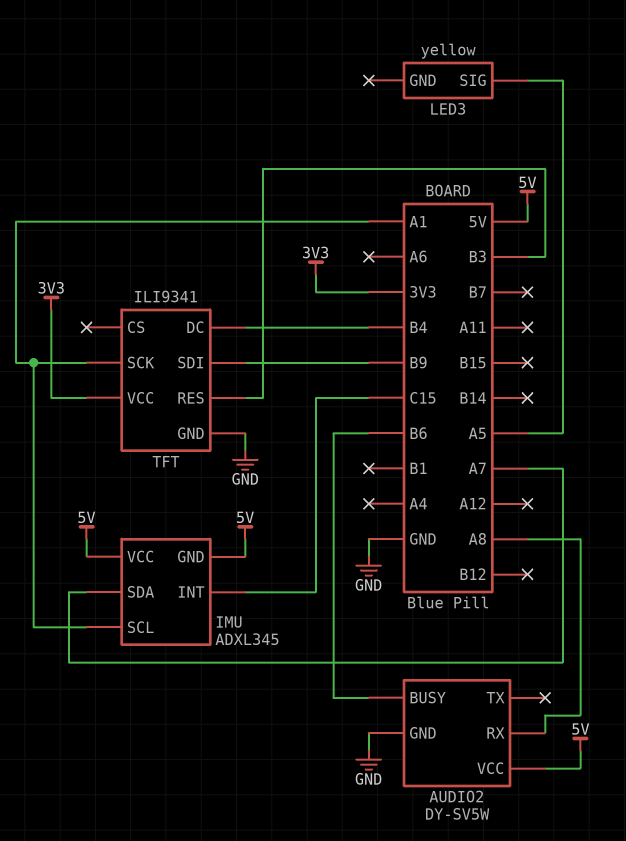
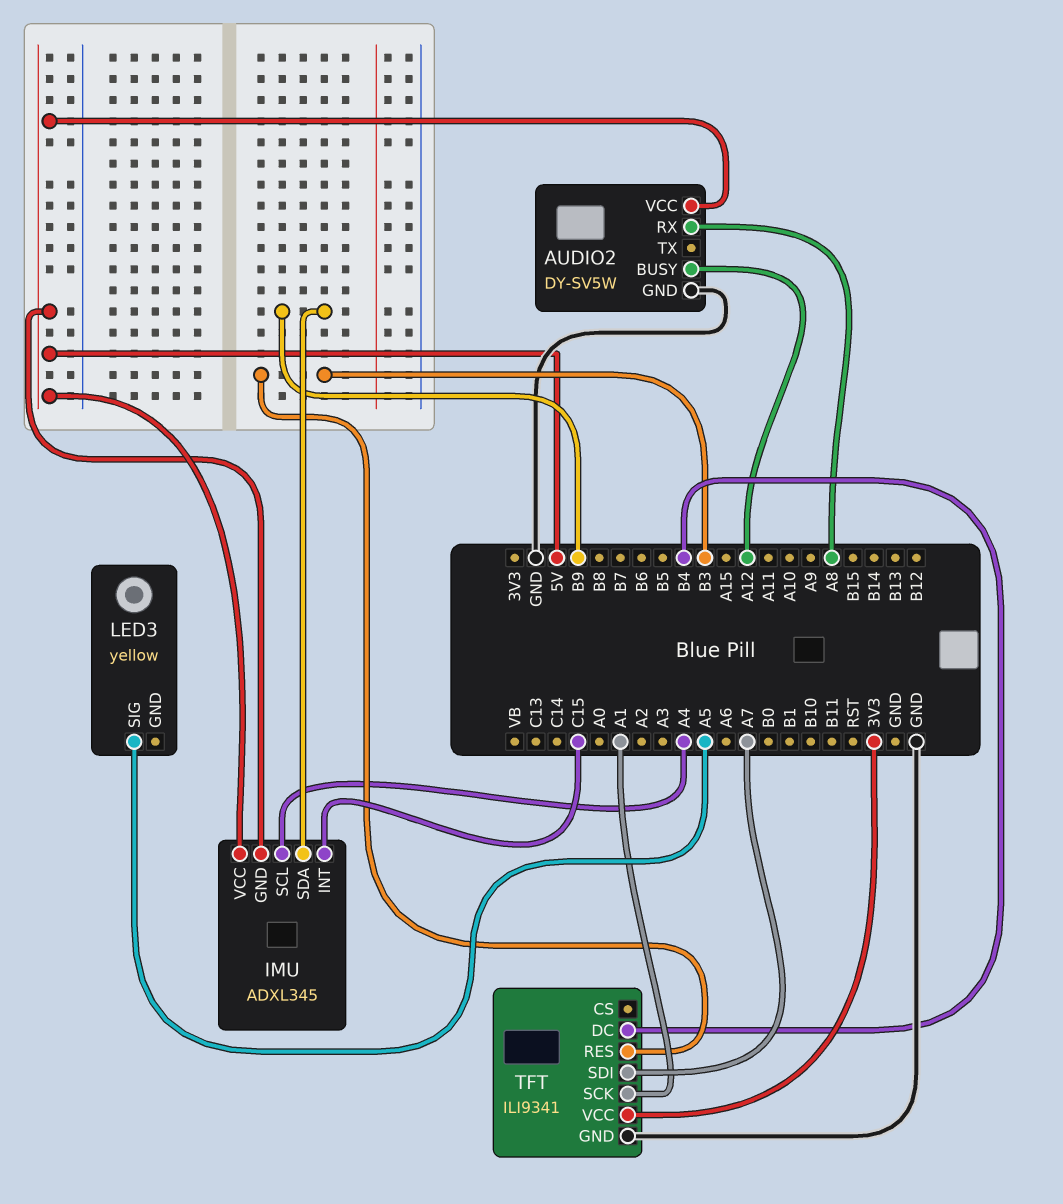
AUDIO2 pin BUSY: B6 -> A12
IMU pin SCL: A1 -> A4
IMU pin SDA: A7 -> B9
TFT pin SDI: B9 -> A7

